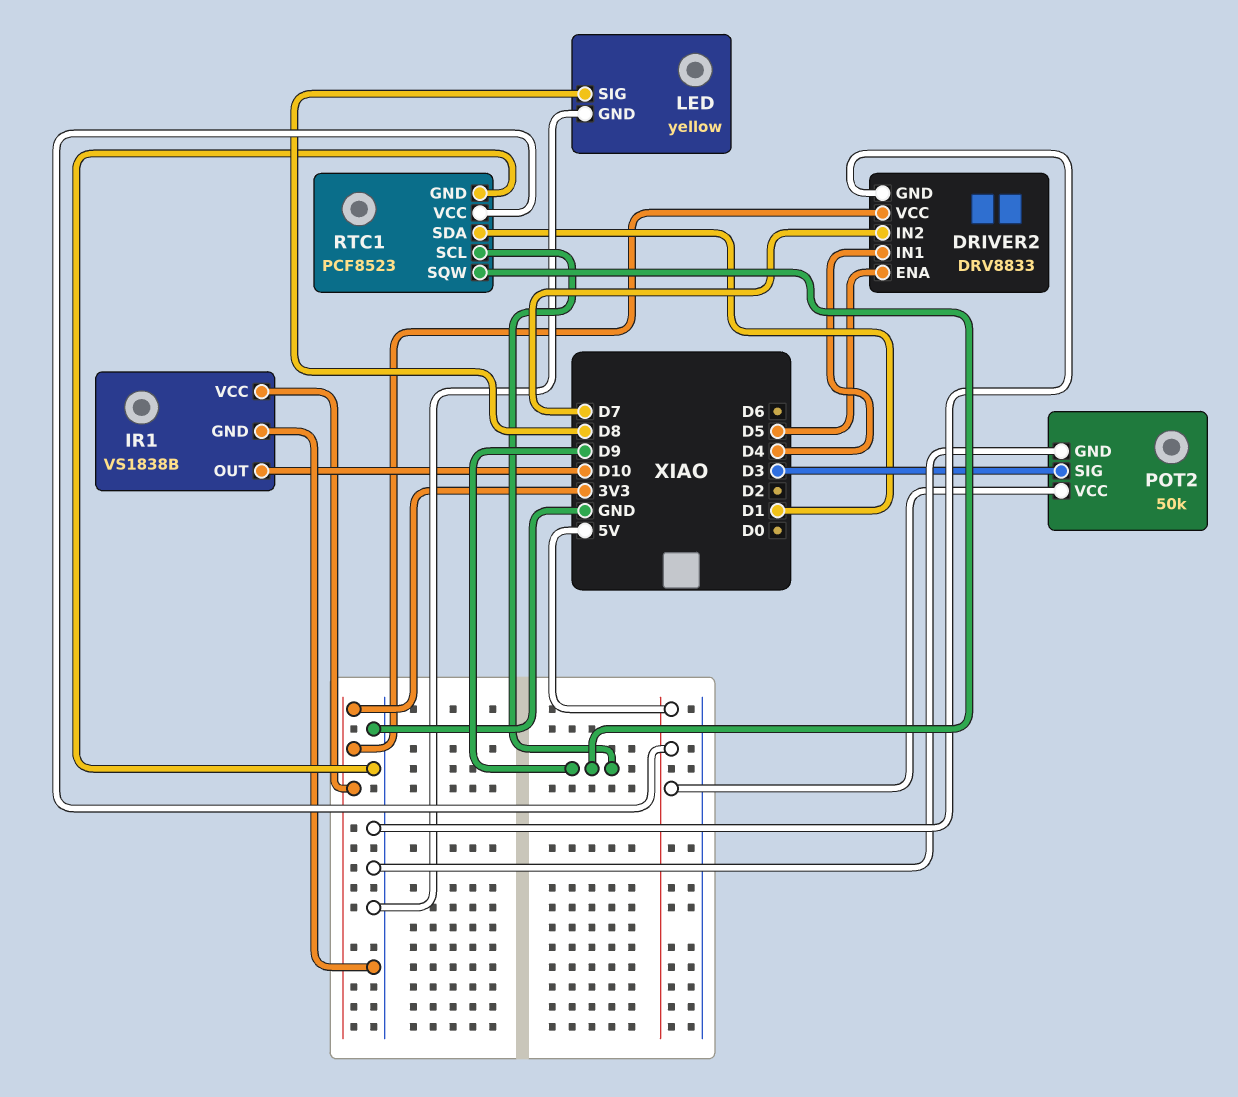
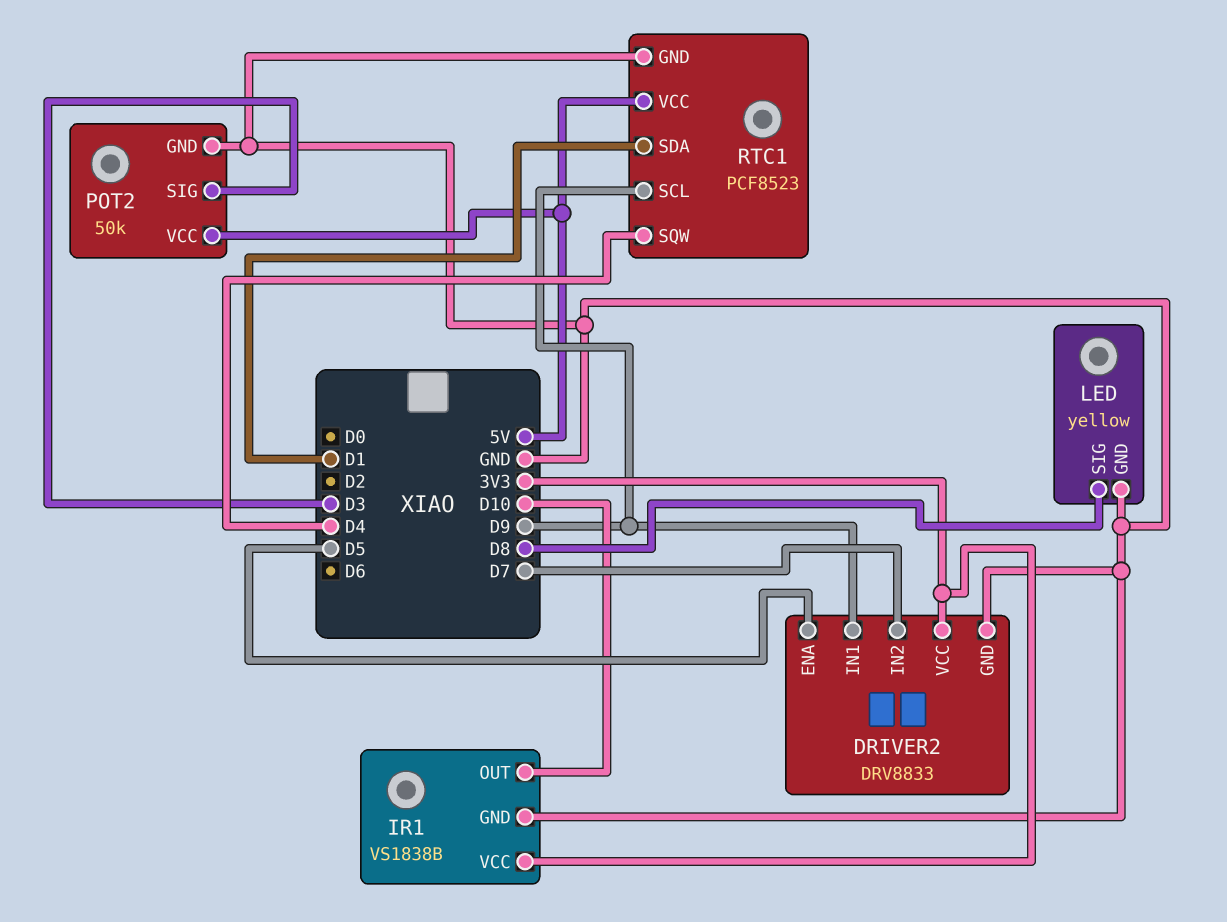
DRIVER2 pin IN1: D4 -> D9
RTC1 pin SQW: D9 -> D4

